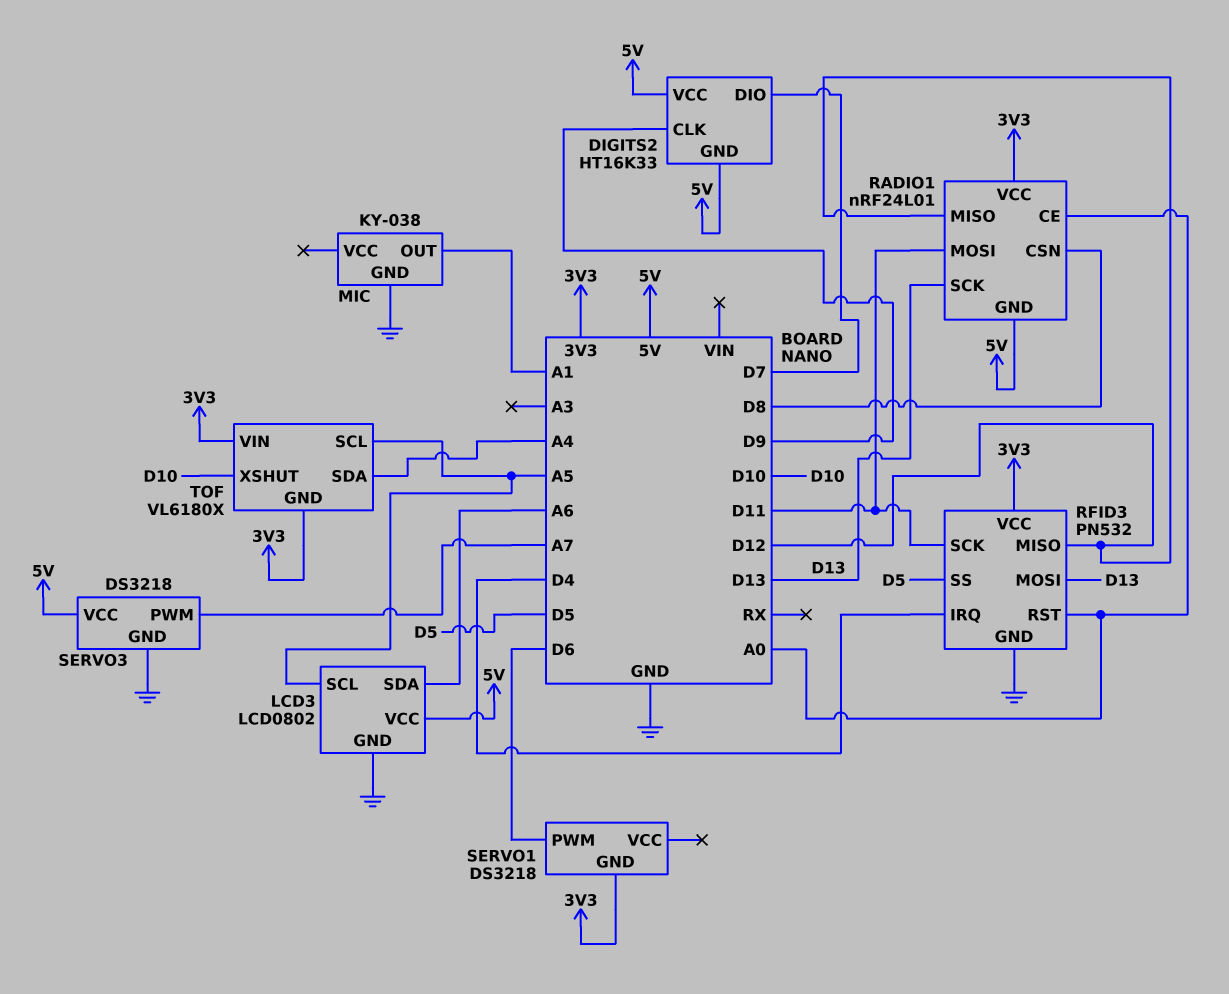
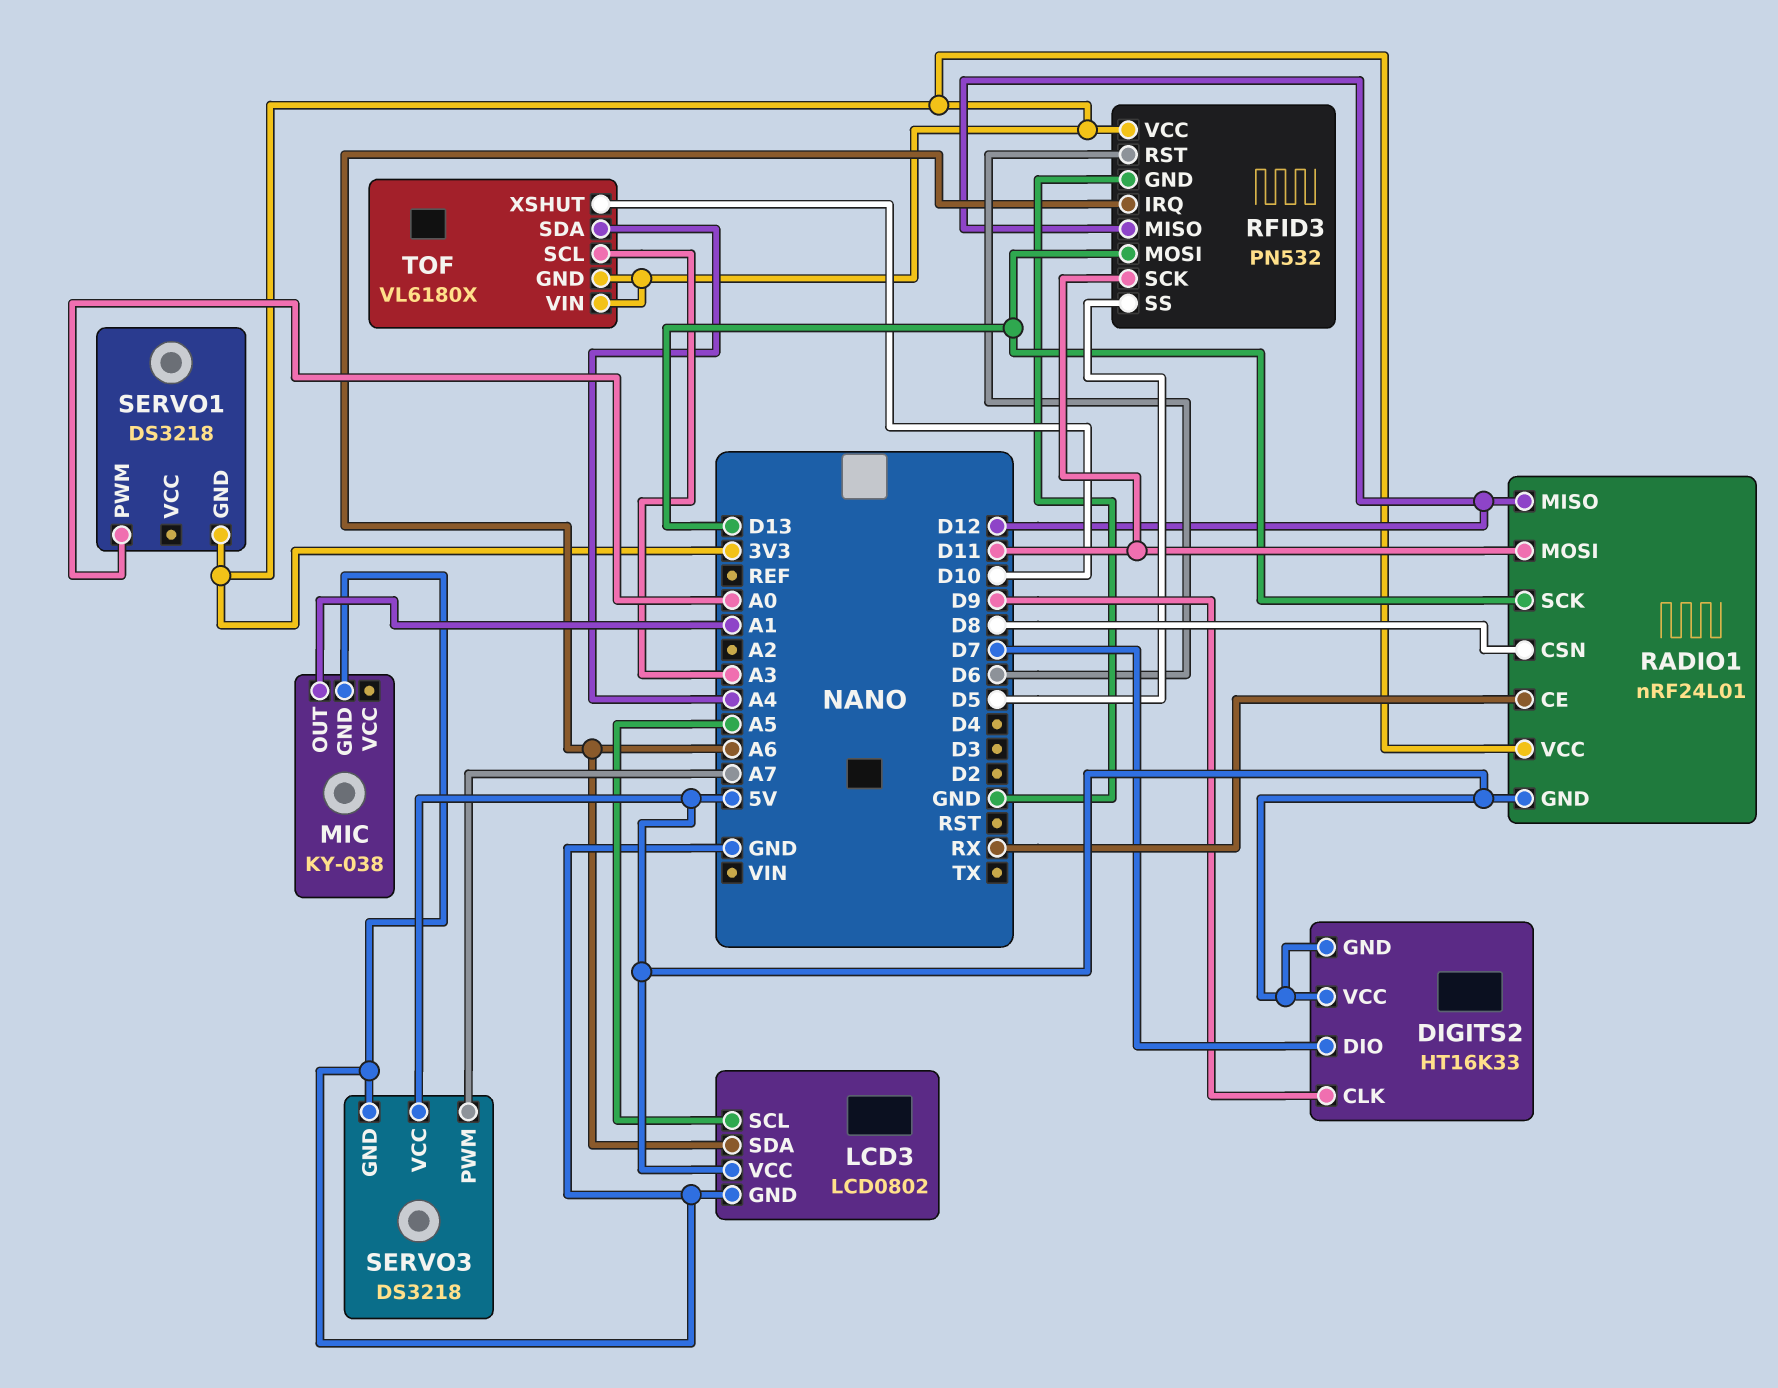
RADIO1 pin CE: A0 -> RX
RFID3 pin IRQ: D4 -> A6
RFID3 pin RST: A0 -> D6
SERVO1 pin PWM: D6 -> A0
TOF pin SCL: A5 -> A3

